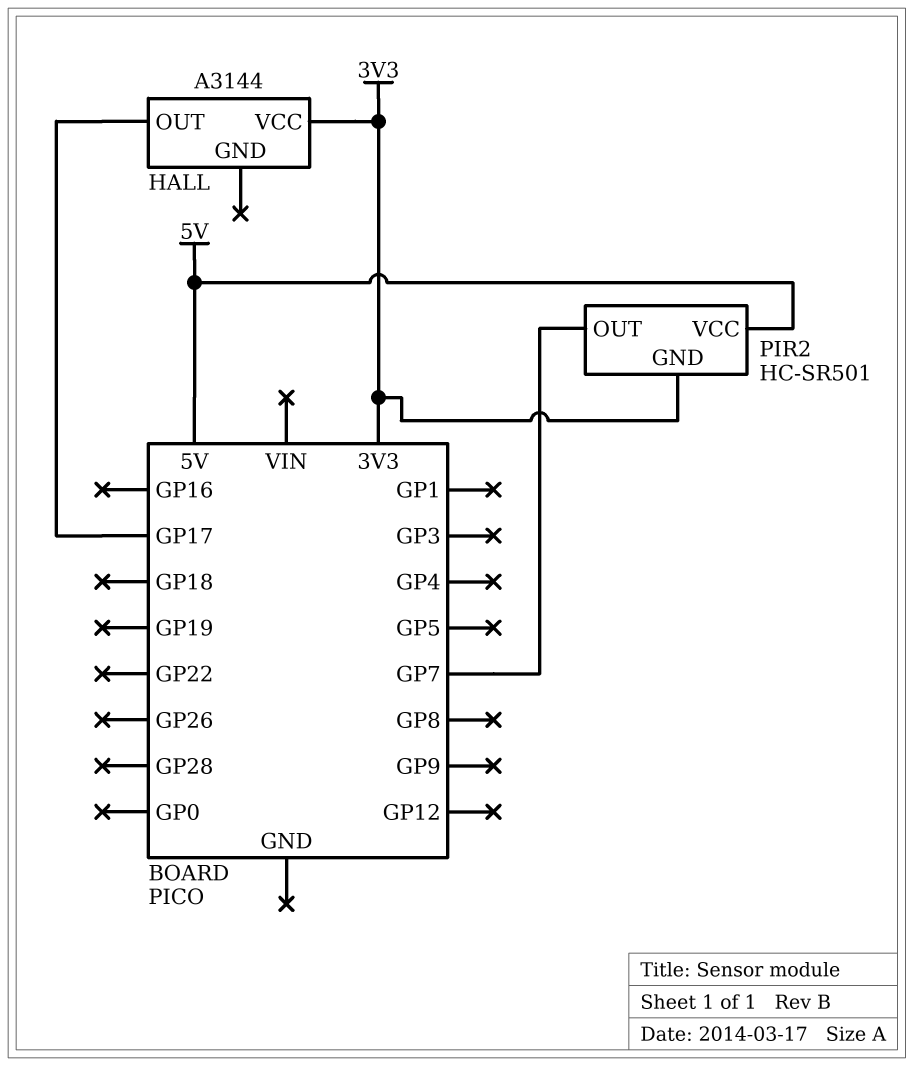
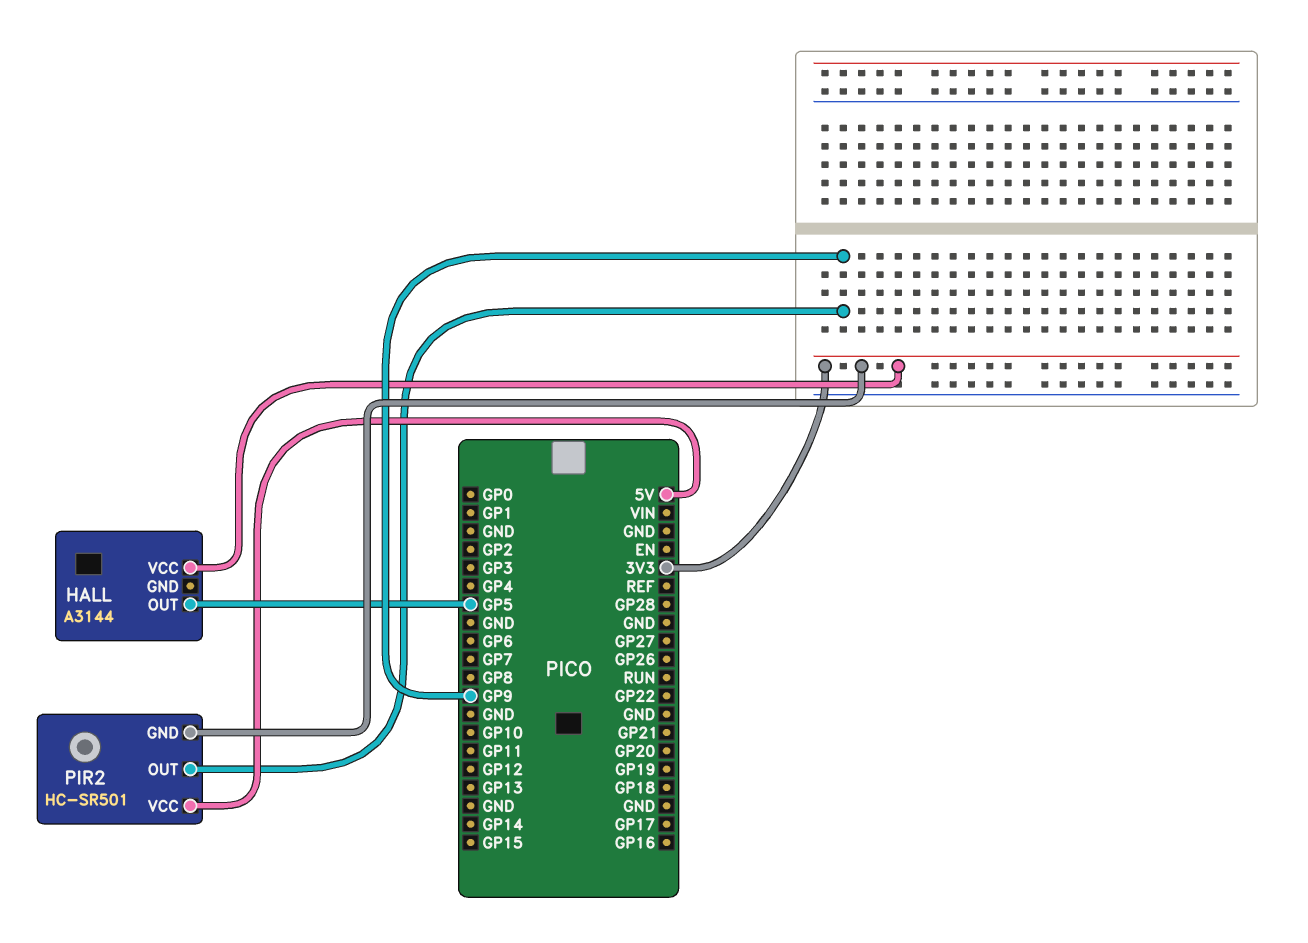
HALL pin OUT: GP17 -> GP5
PIR2 pin OUT: GP7 -> GP9

